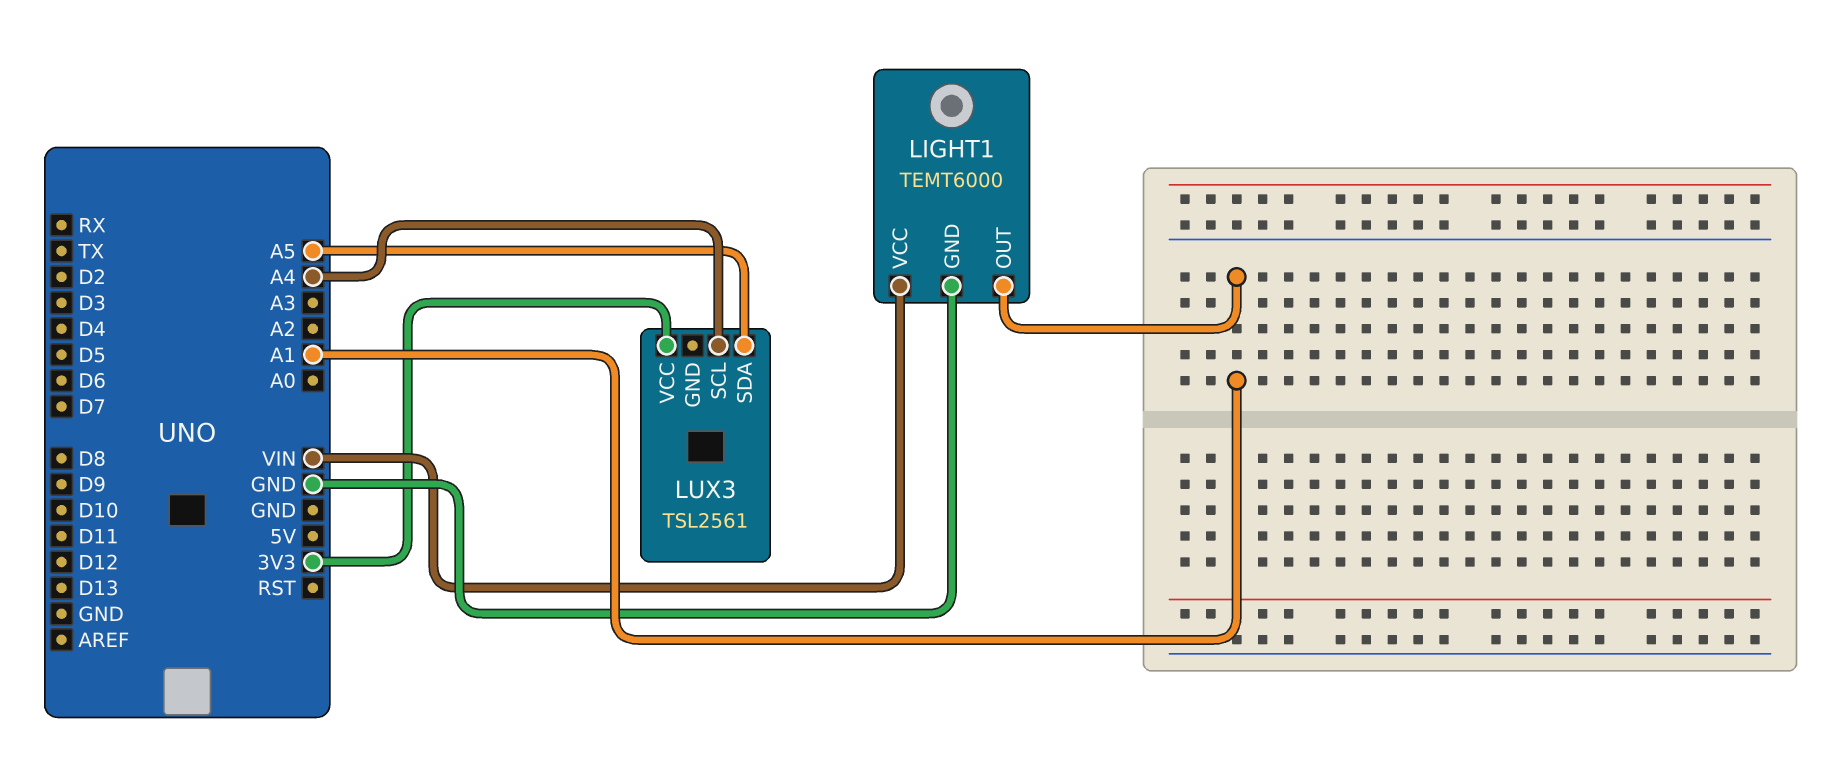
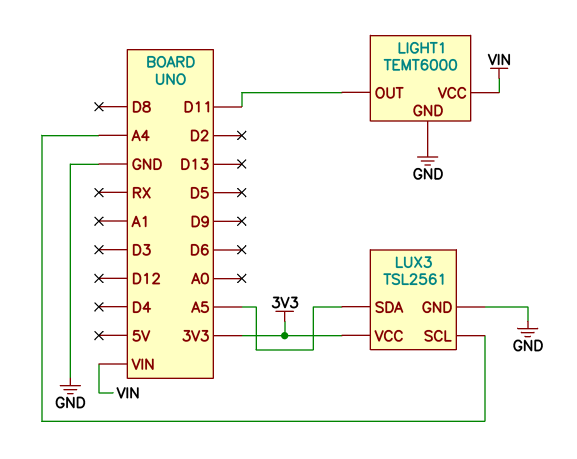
LIGHT1 pin OUT: A1 -> D11
LUX3 pin GND: none -> GND

